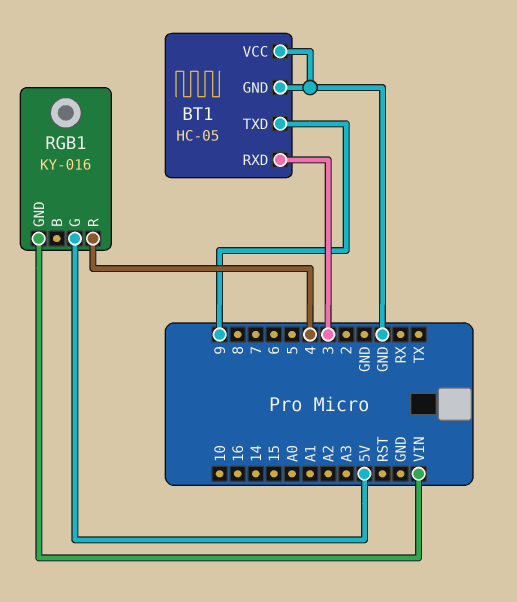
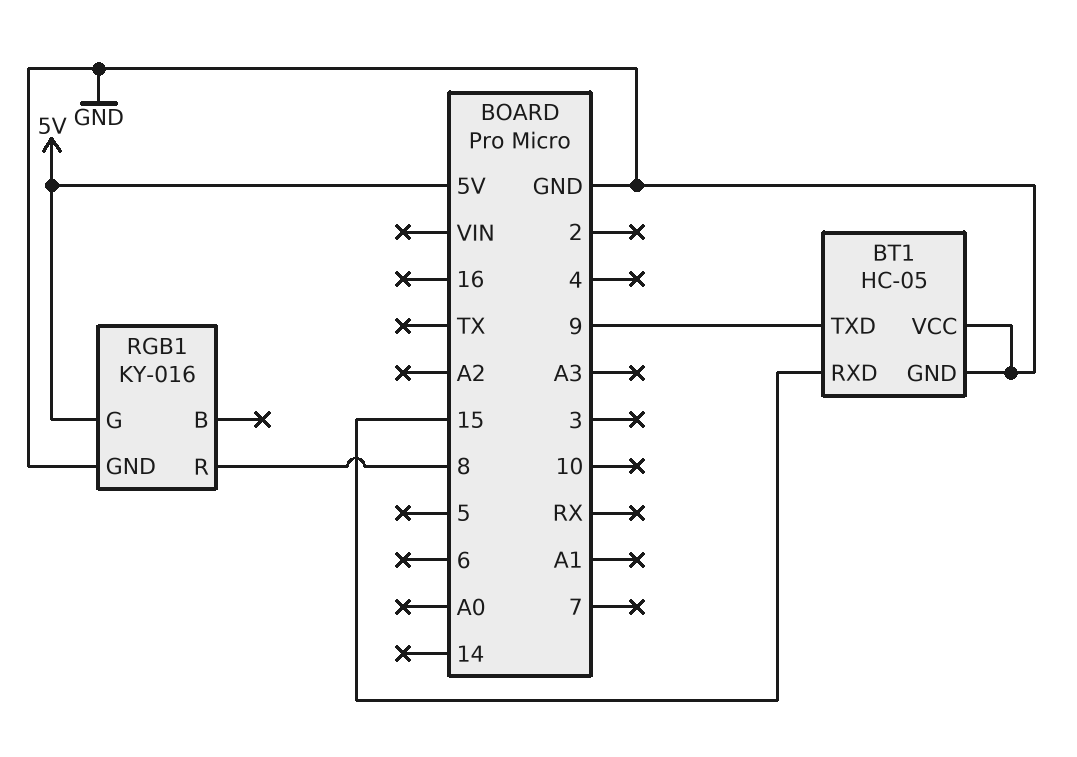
BT1 pin RXD: 3 -> 15
RGB1 pin GND: VIN -> GND
RGB1 pin R: 4 -> 8

